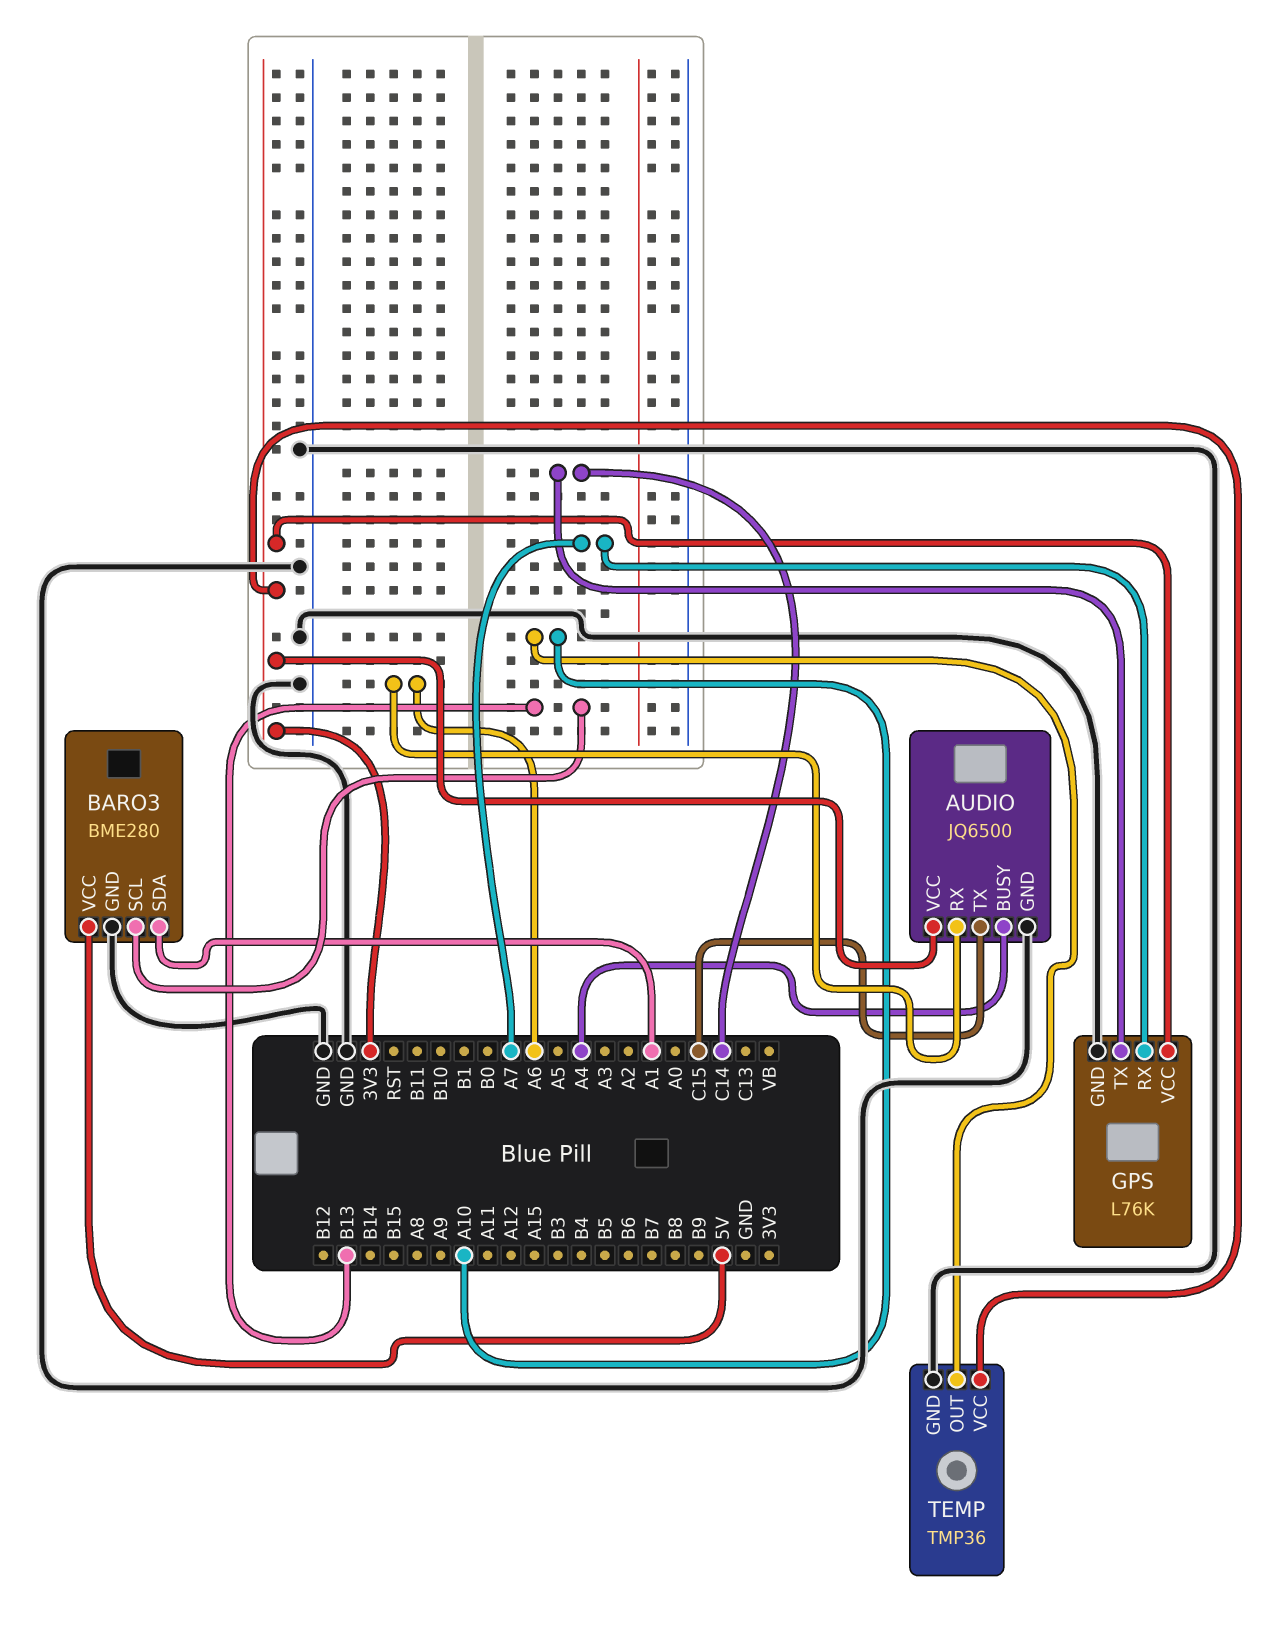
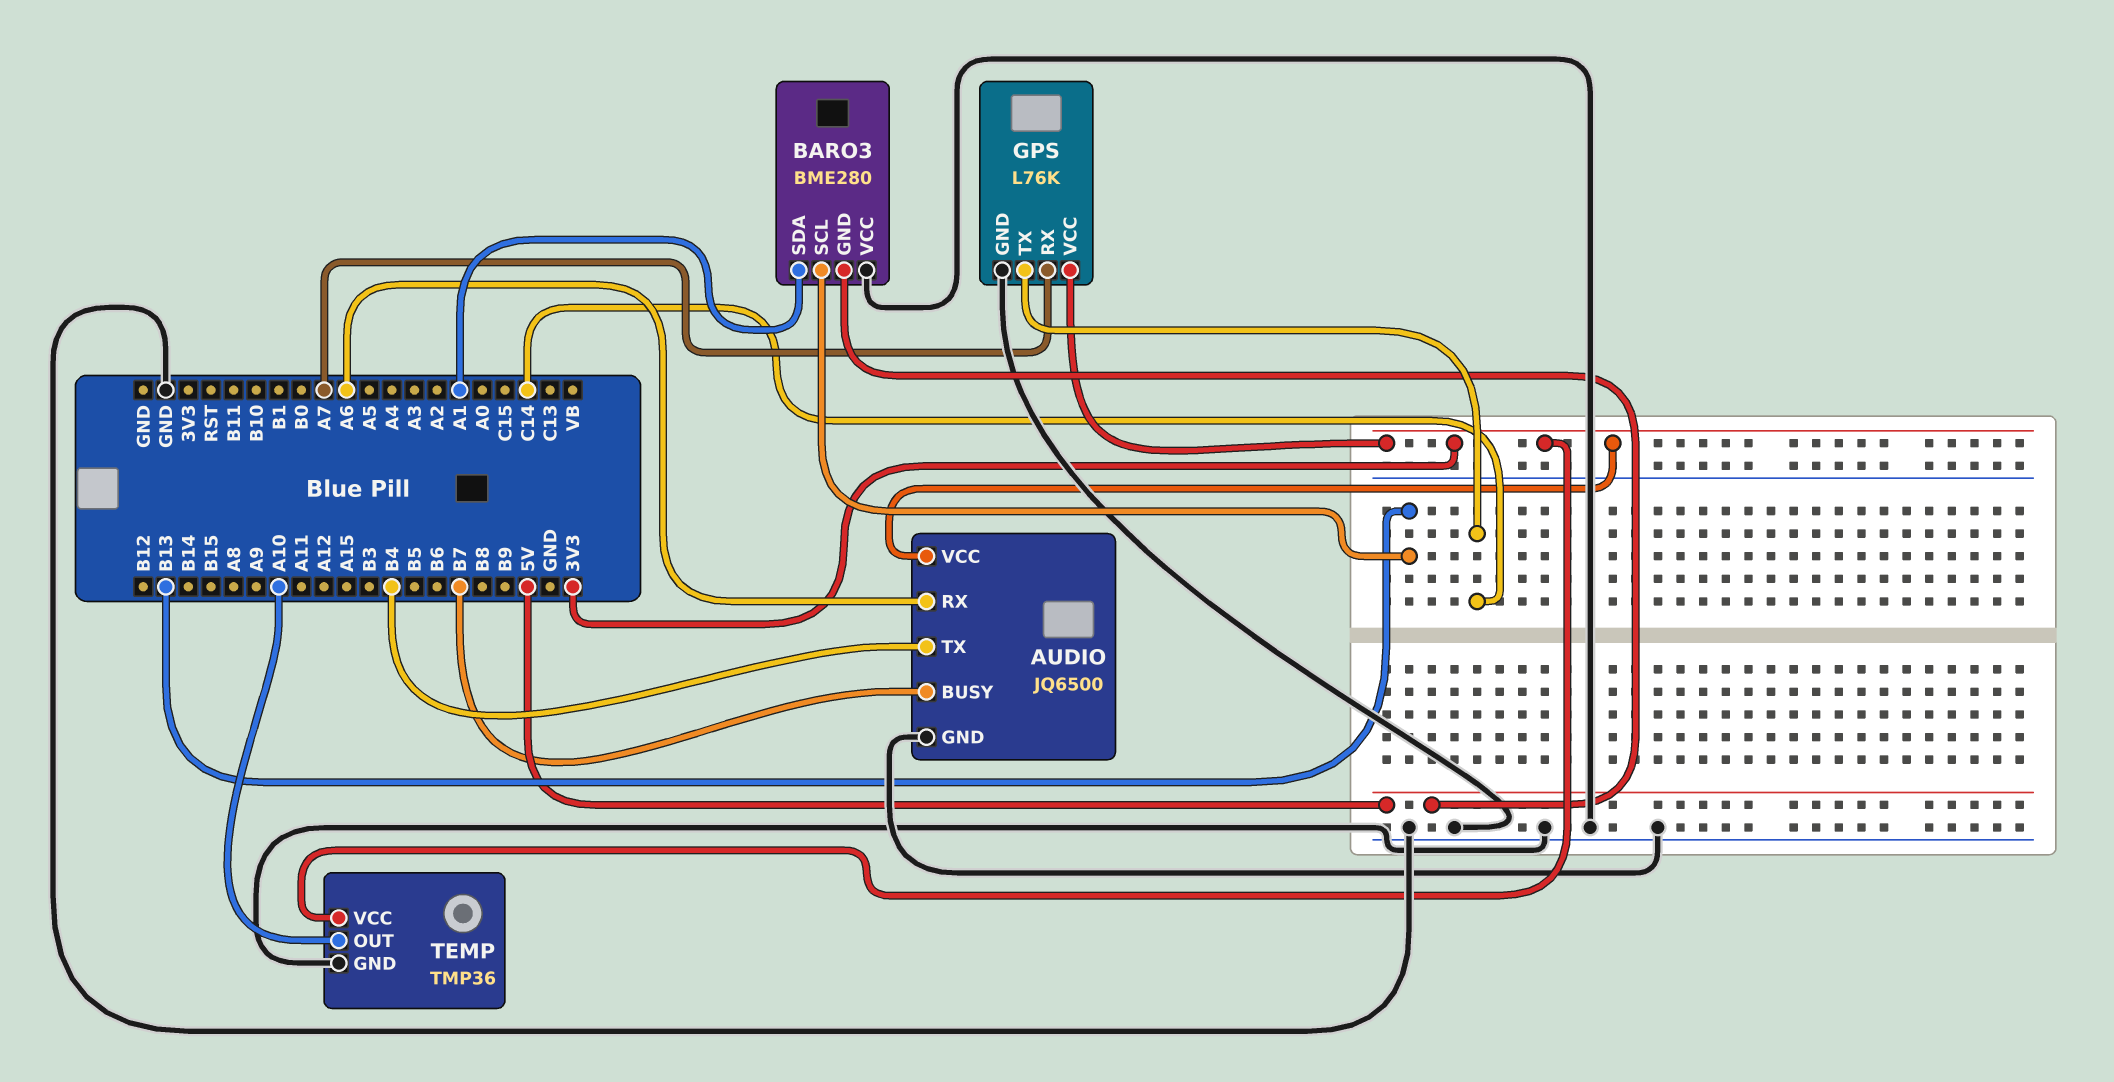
AUDIO pin BUSY: A4 -> B7
AUDIO pin TX: C15 -> B4
BARO3 pin GND: GND -> 5V
BARO3 pin VCC: 5V -> GND

